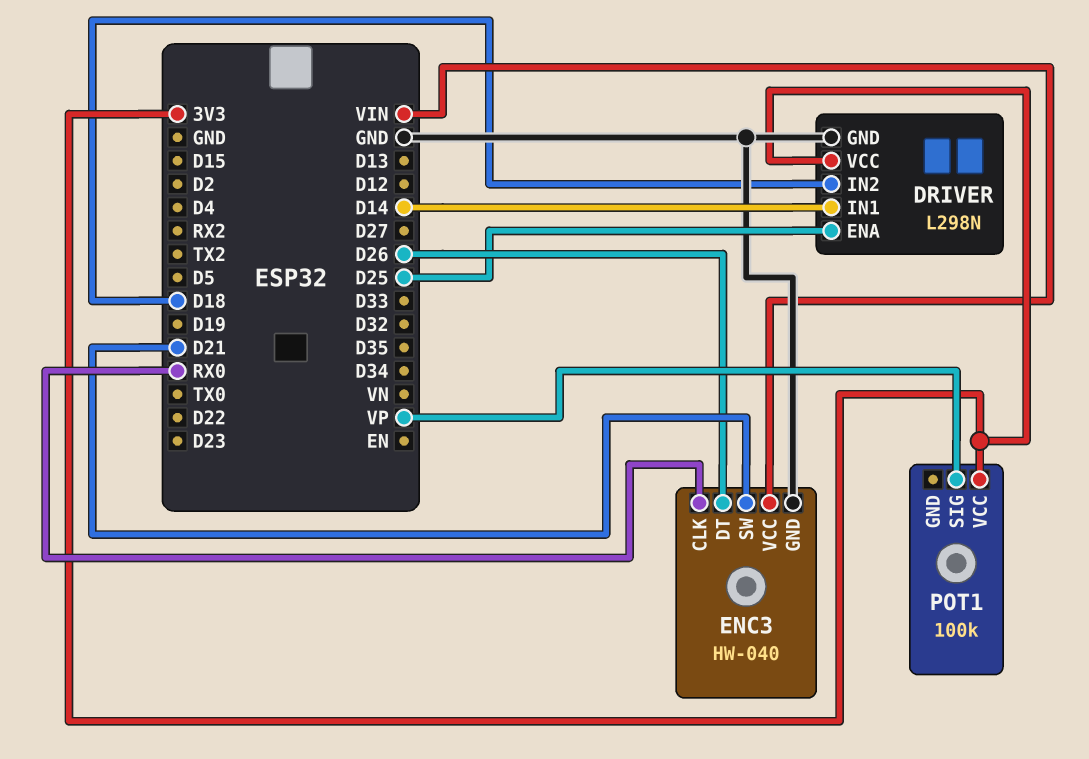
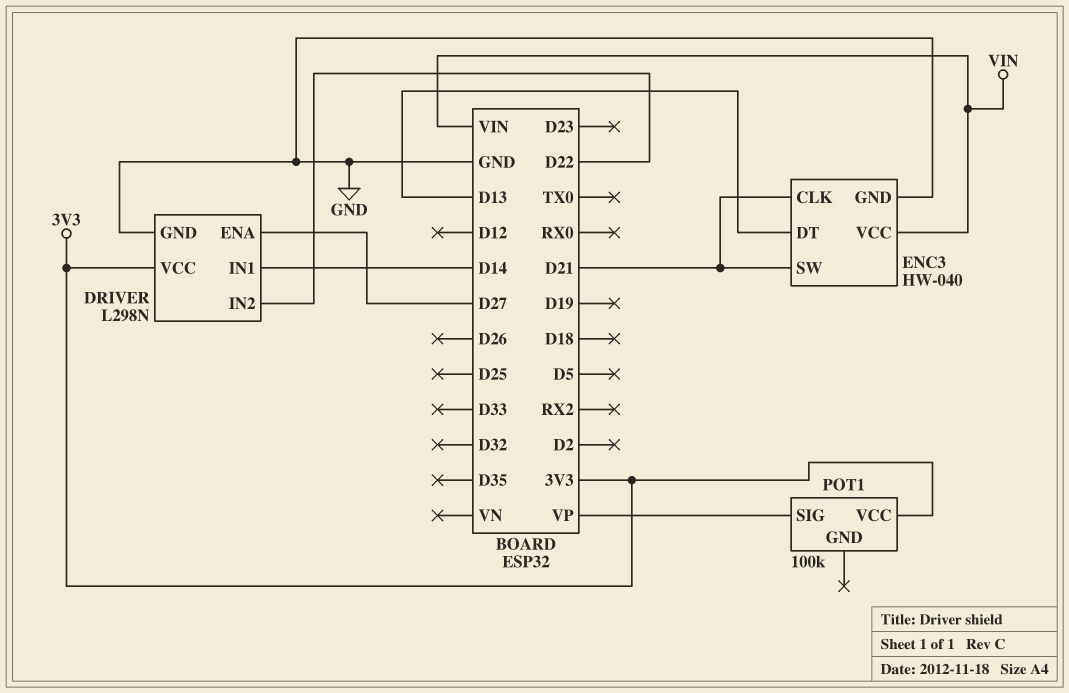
DRIVER pin ENA: D25 -> D27
DRIVER pin IN2: D18 -> D22
ENC3 pin CLK: RX0 -> D21
ENC3 pin DT: D26 -> D13

